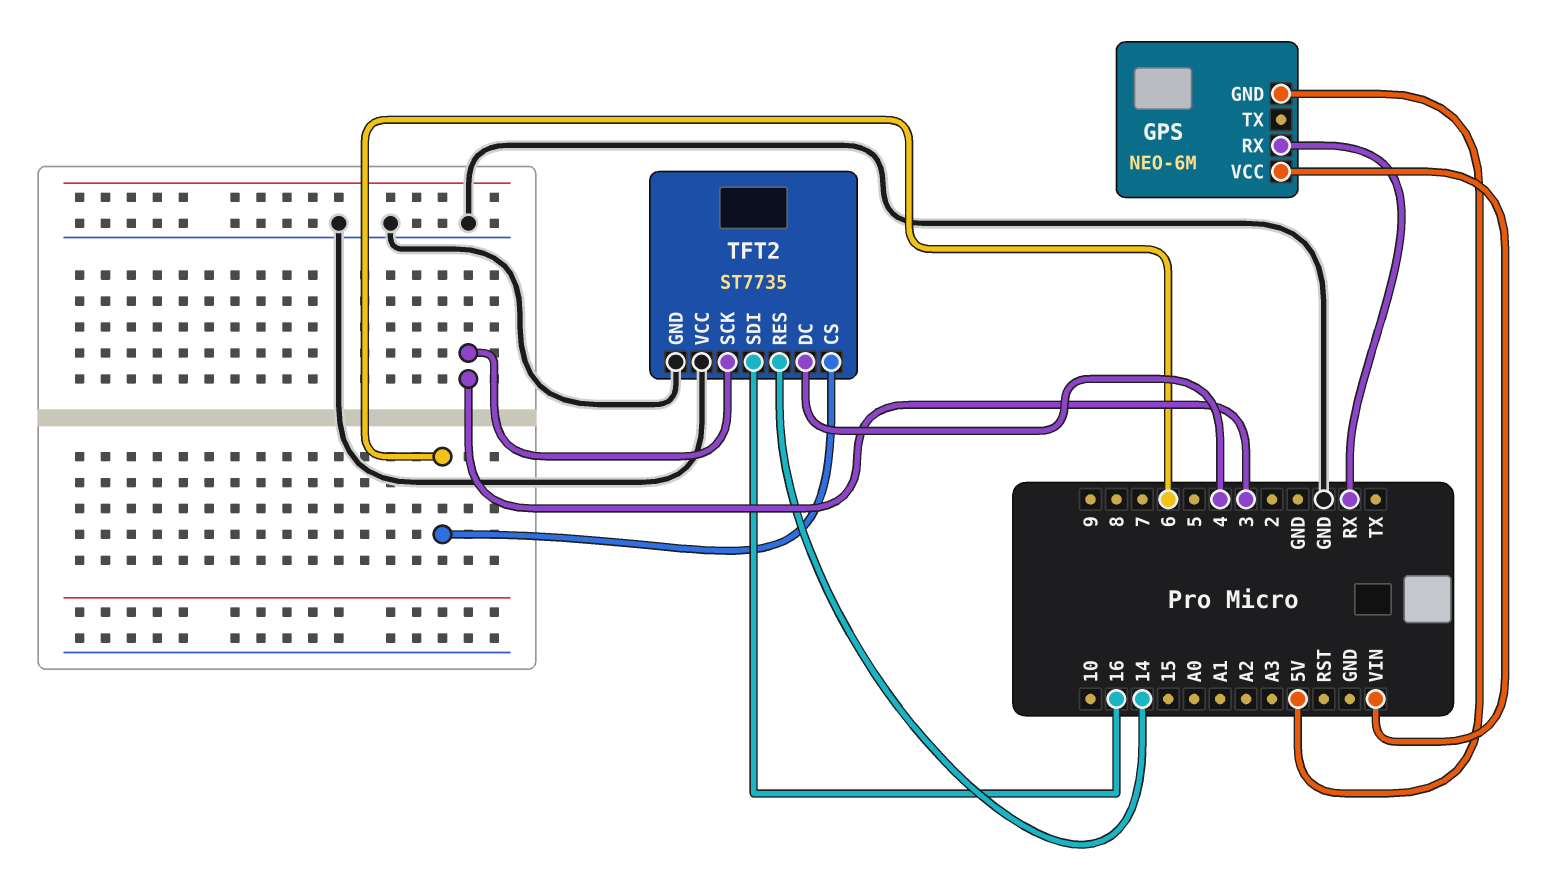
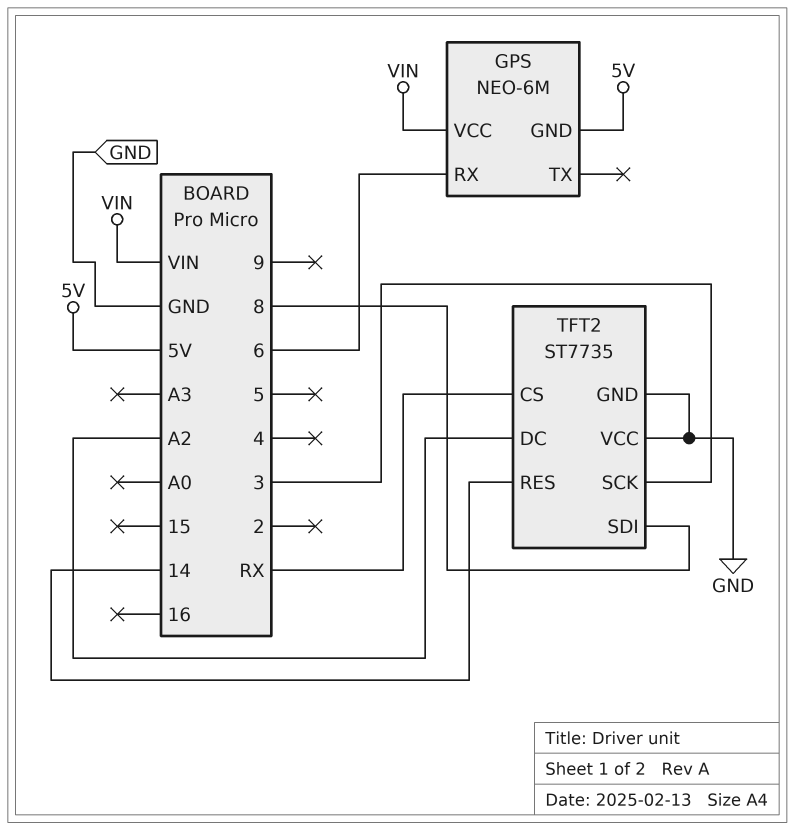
GPS pin RX: RX -> 6
TFT2 pin CS: 6 -> RX
TFT2 pin DC: 4 -> A2
TFT2 pin SDI: 16 -> 8

